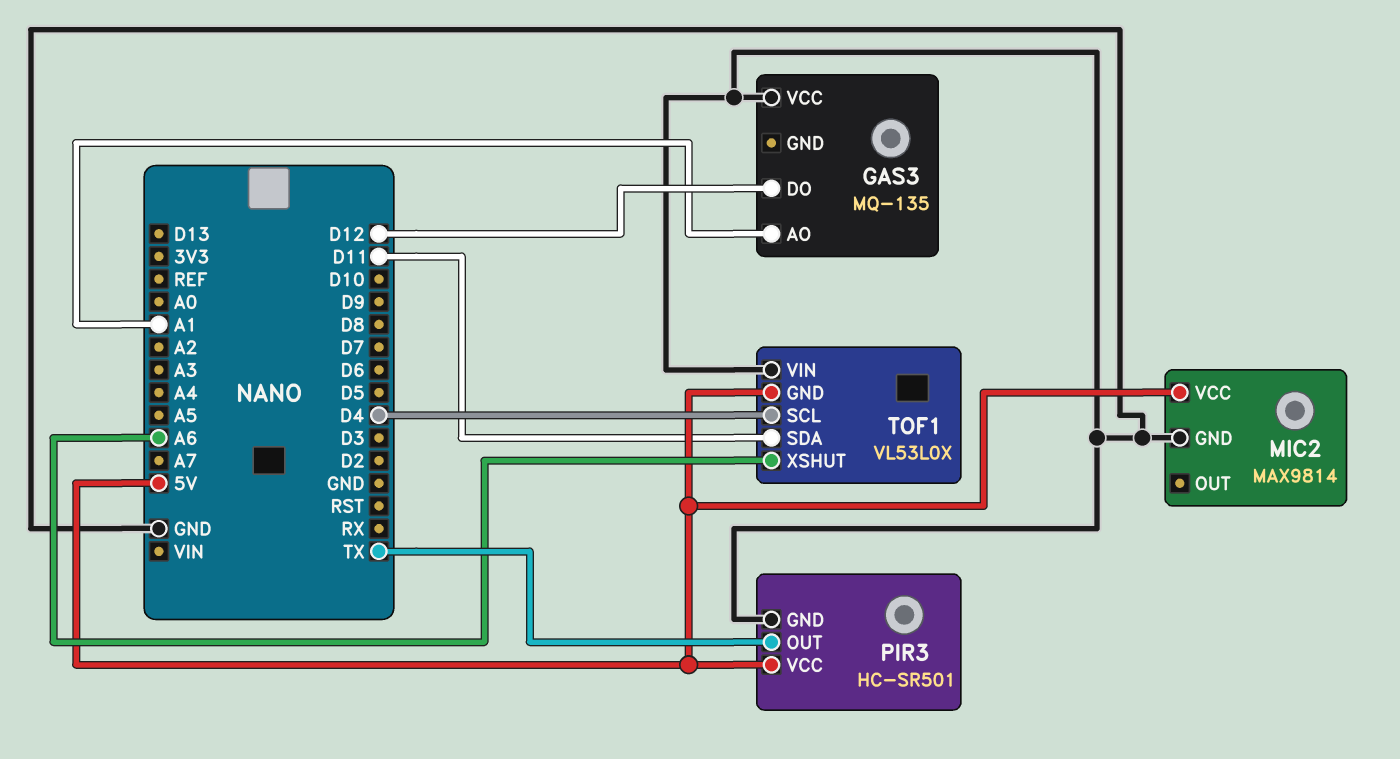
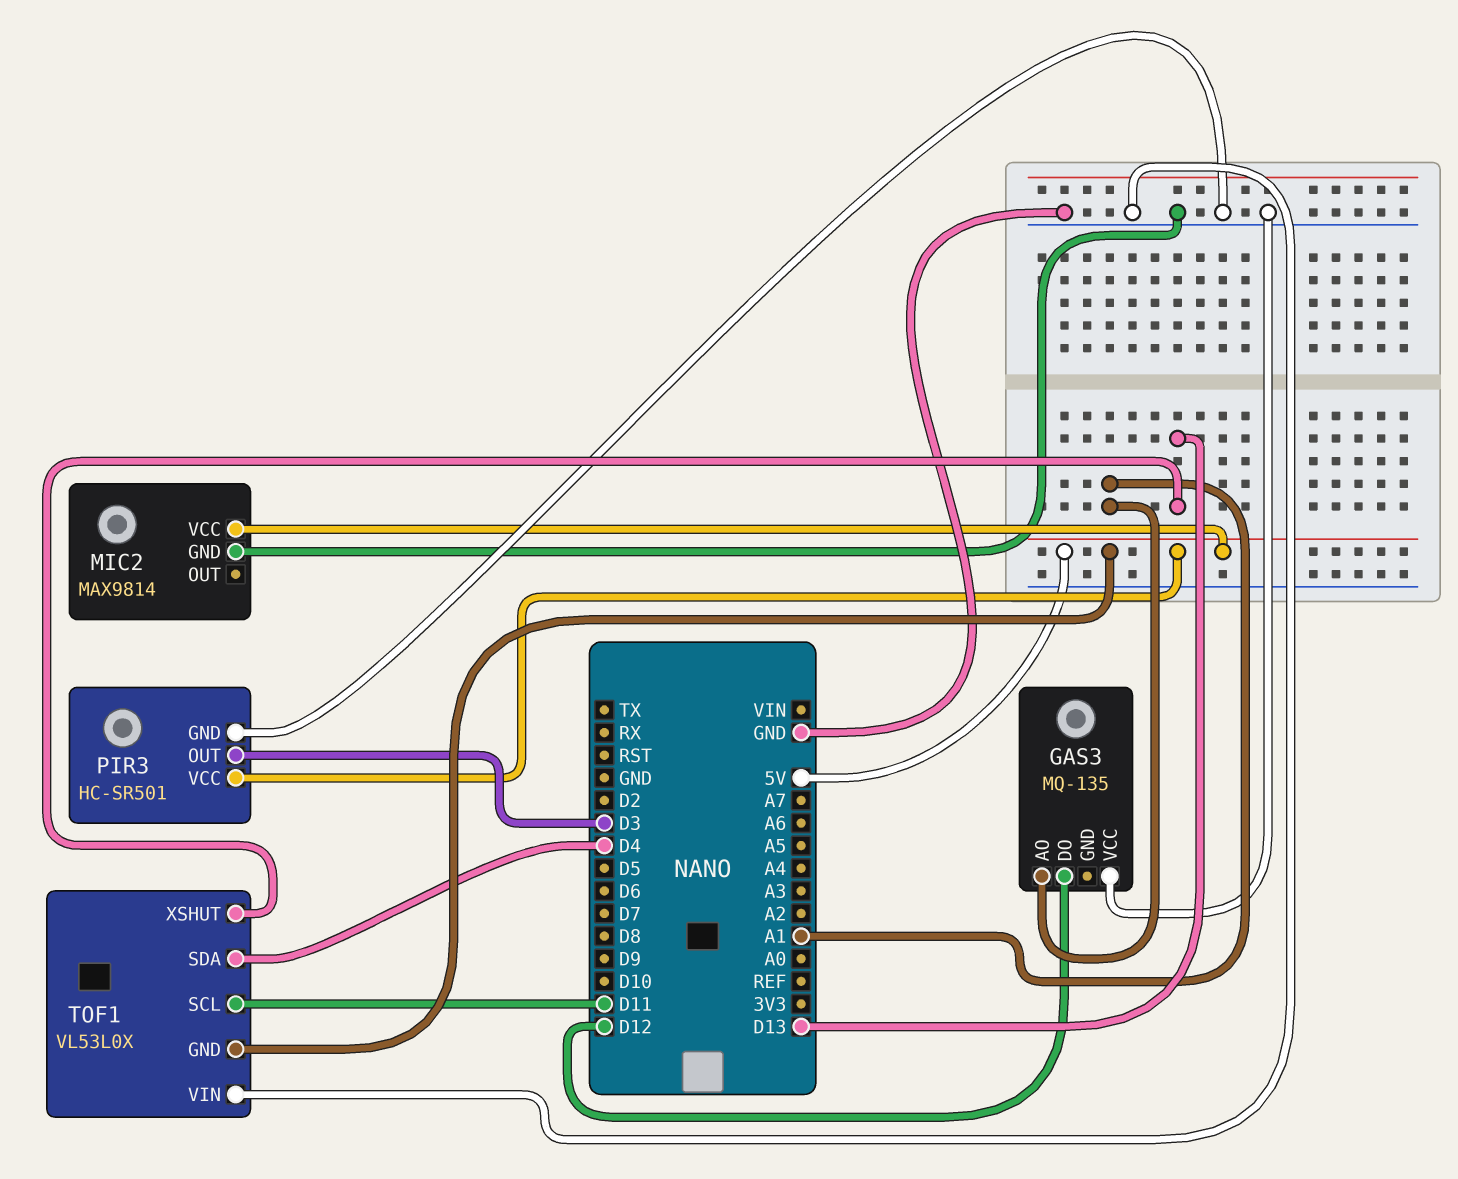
PIR3 pin OUT: TX -> D3
TOF1 pin SCL: D4 -> D11
TOF1 pin SDA: D11 -> D4
TOF1 pin XSHUT: A6 -> D13

